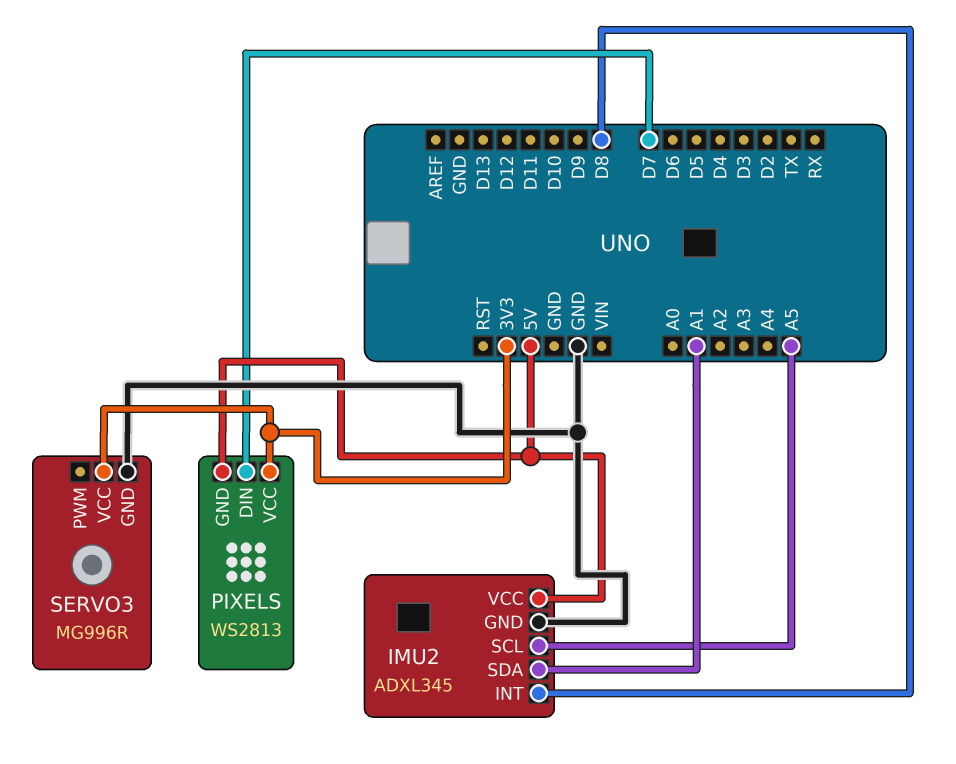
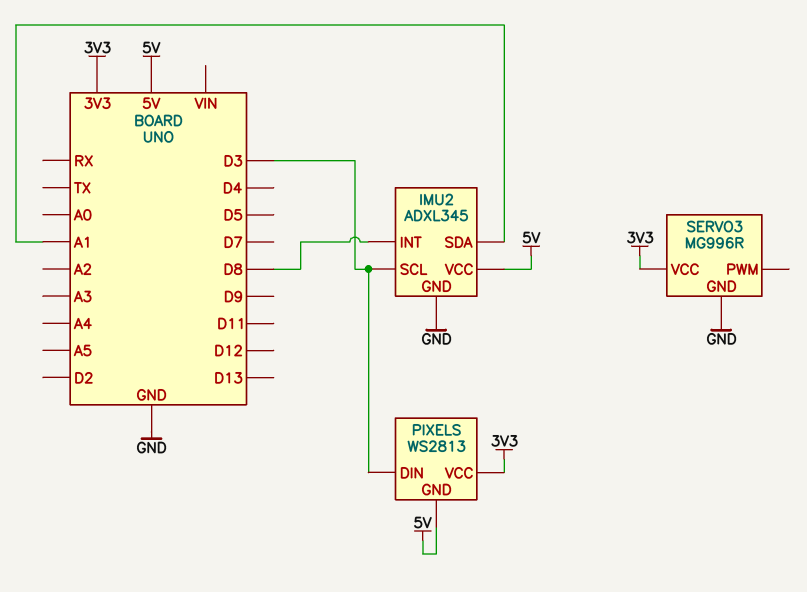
IMU2 pin SCL: A5 -> D3
PIXELS pin DIN: D7 -> D3

